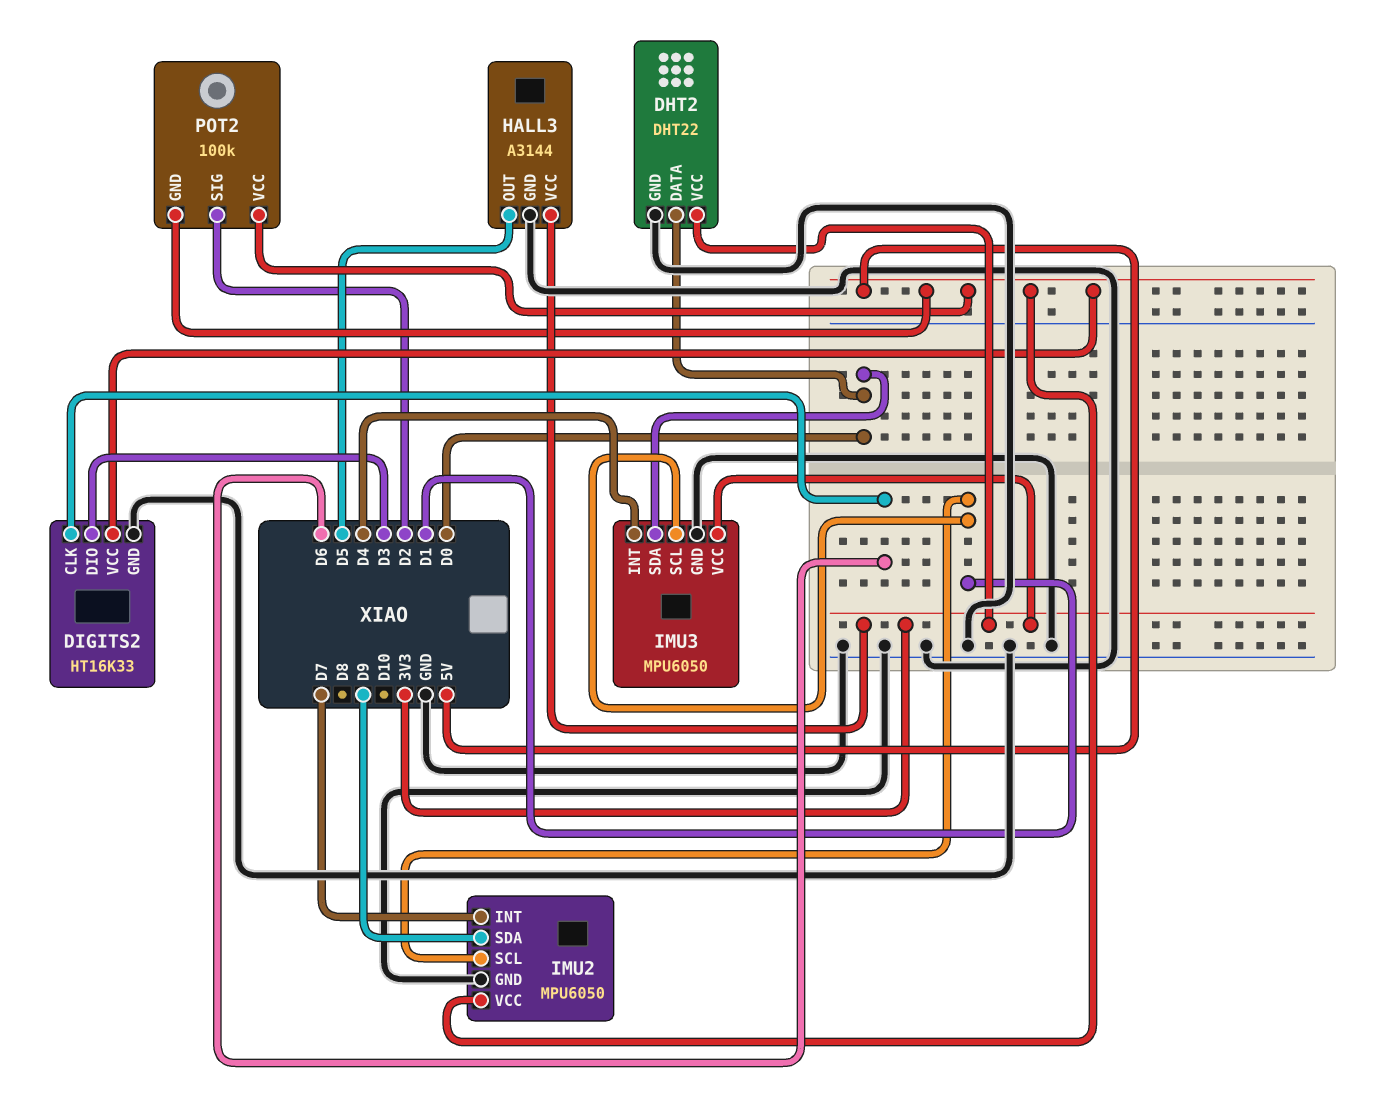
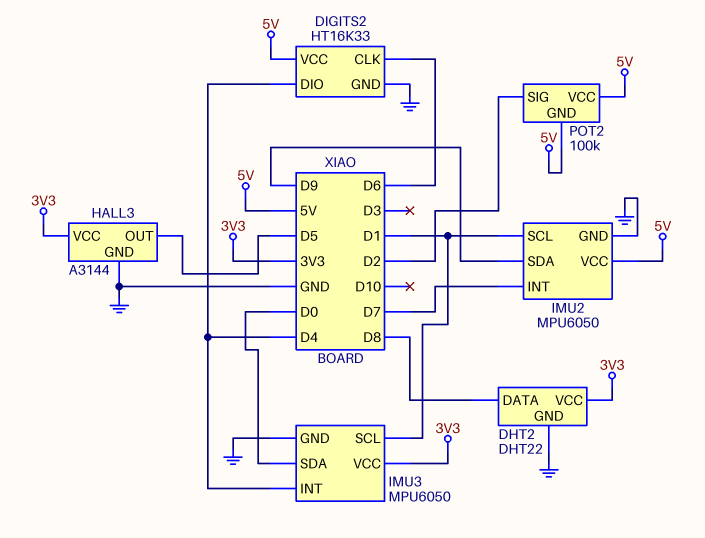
DHT2 pin DATA: D0 -> D8
DIGITS2 pin DIO: D3 -> D4

